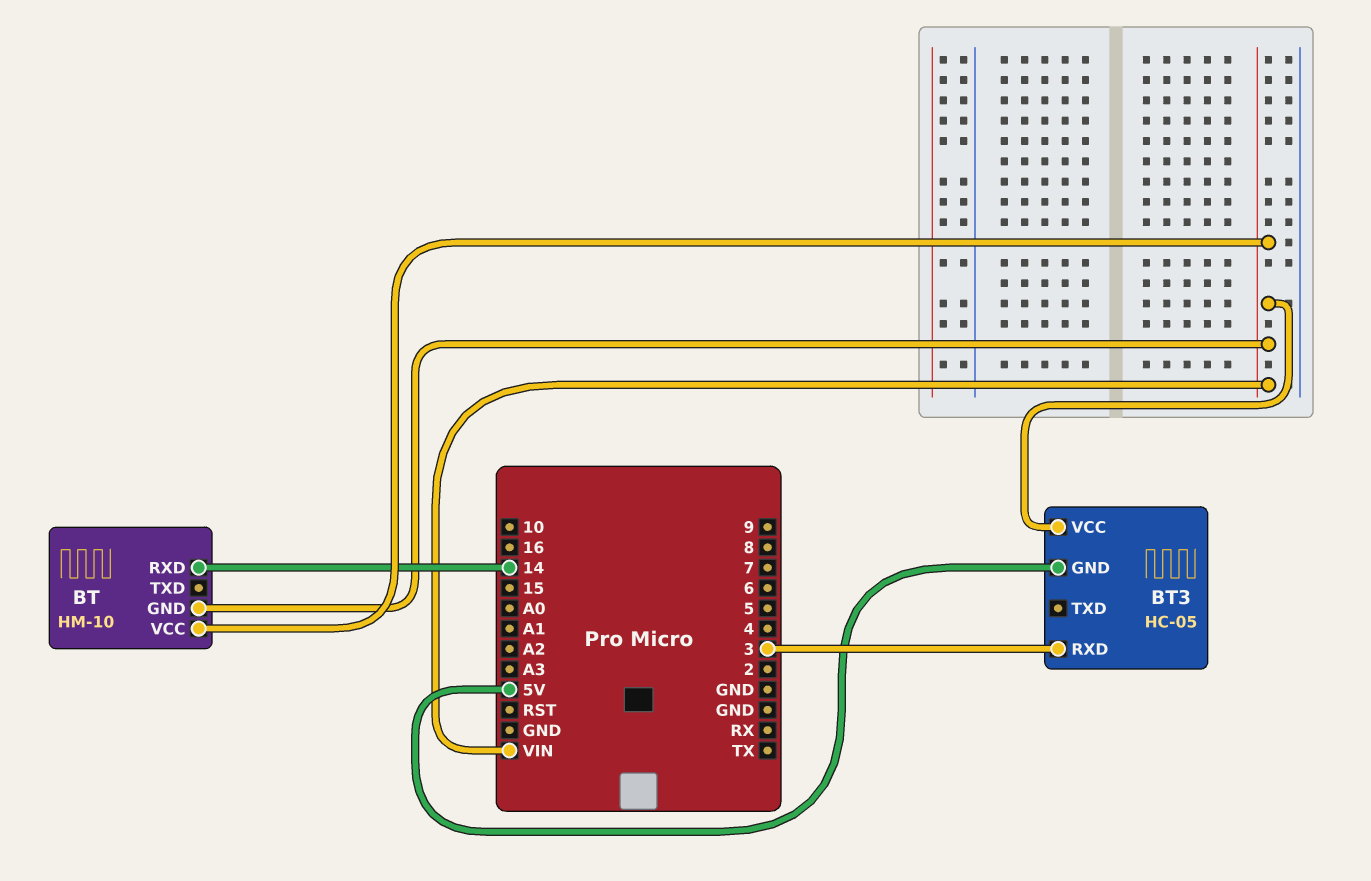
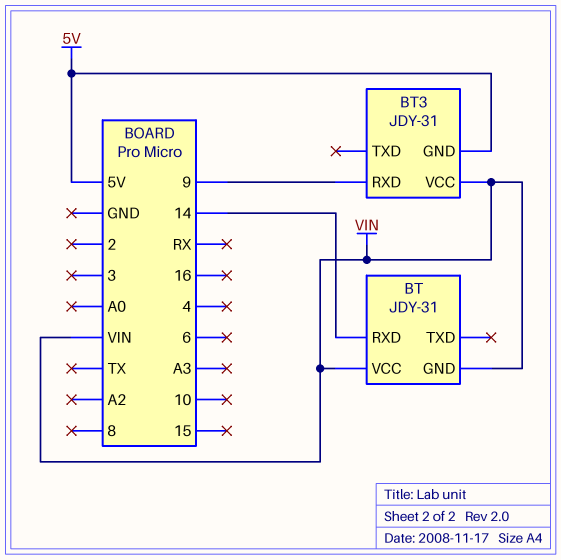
BT: HM-10 -> JDY-31
BT3: HC-05 -> JDY-31
BT3 pin RXD: 3 -> 9

